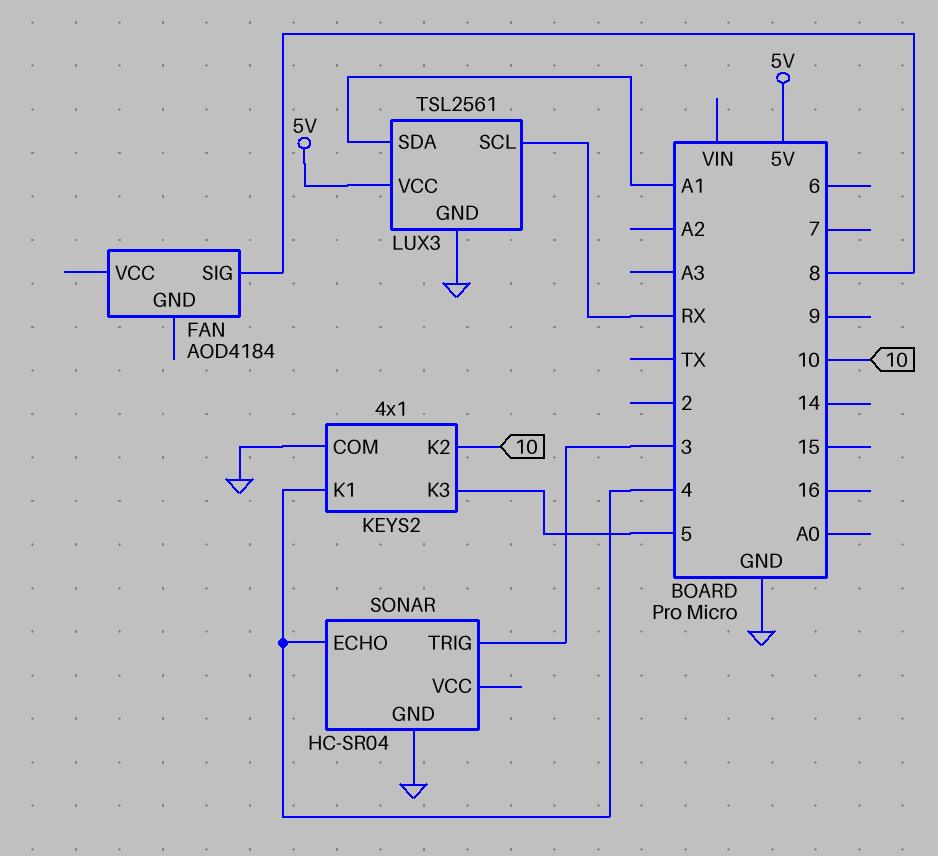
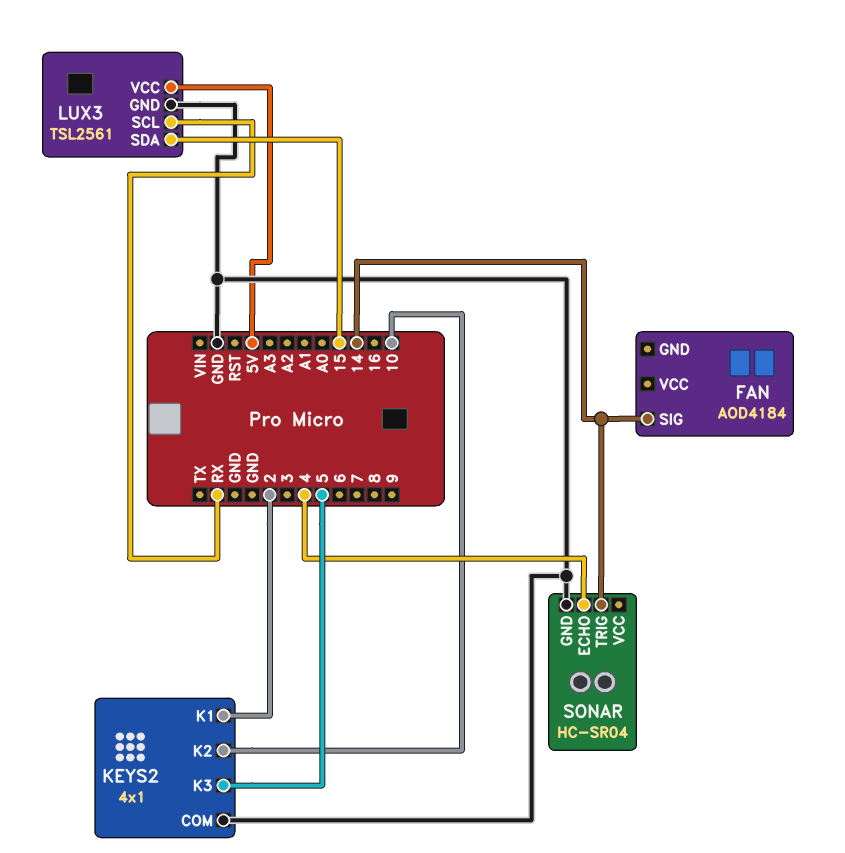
FAN pin SIG: 8 -> 14
KEYS2 pin K1: 4 -> 2
LUX3 pin SDA: A1 -> 15
SONAR pin TRIG: 3 -> 14

